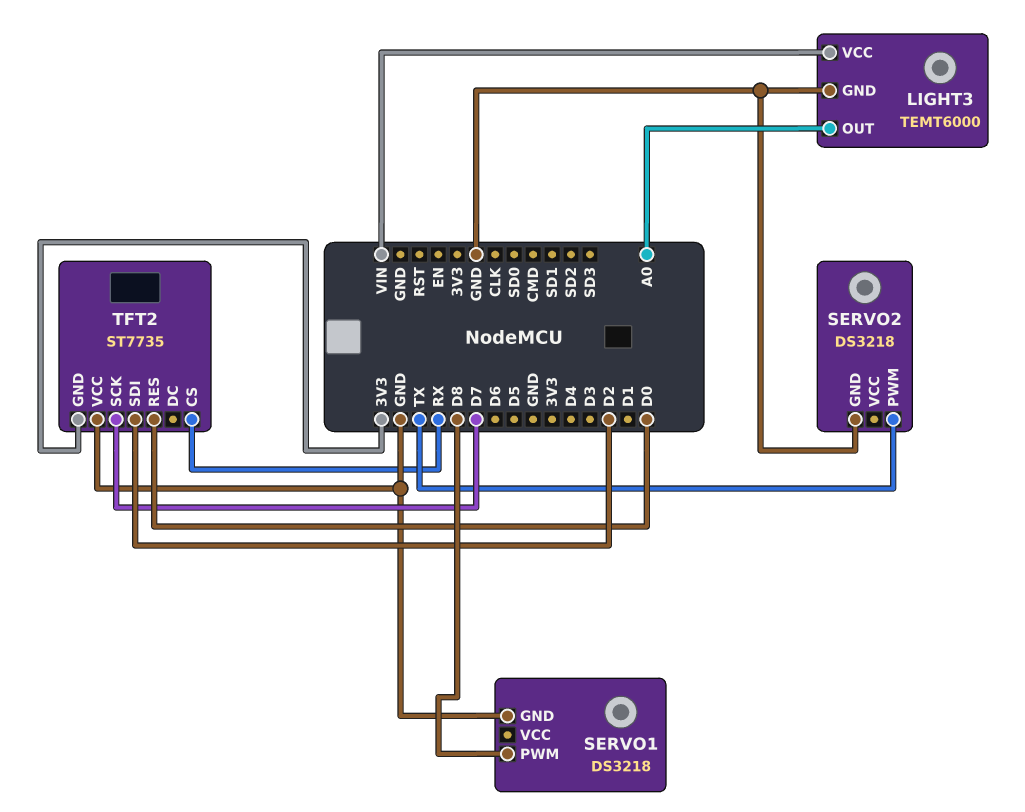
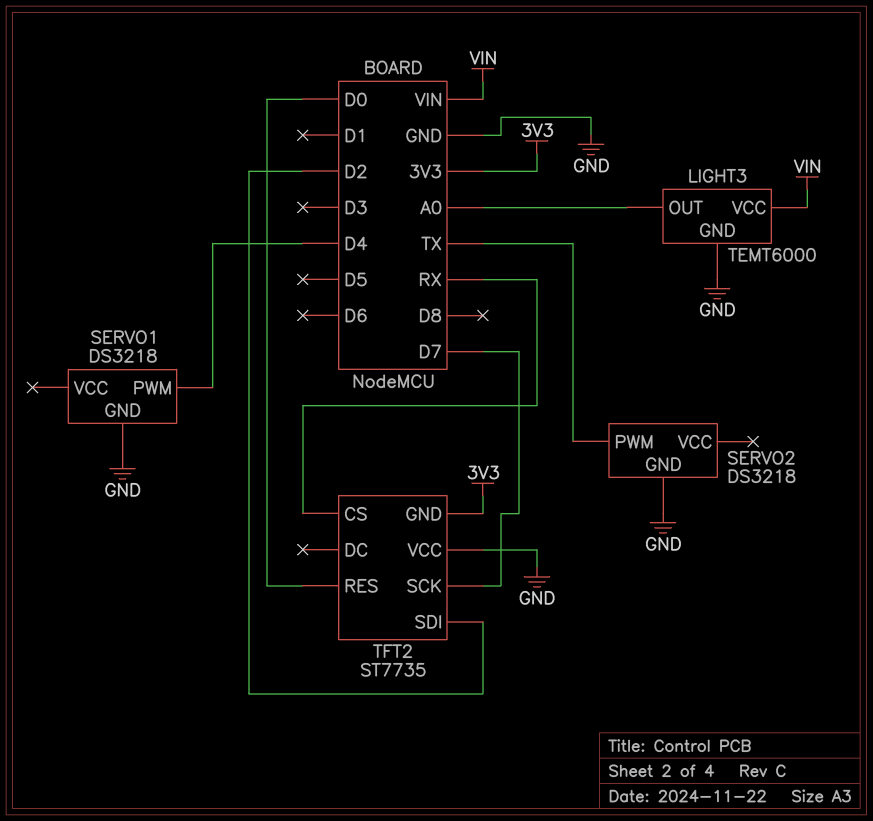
SERVO1 pin PWM: D8 -> D4

